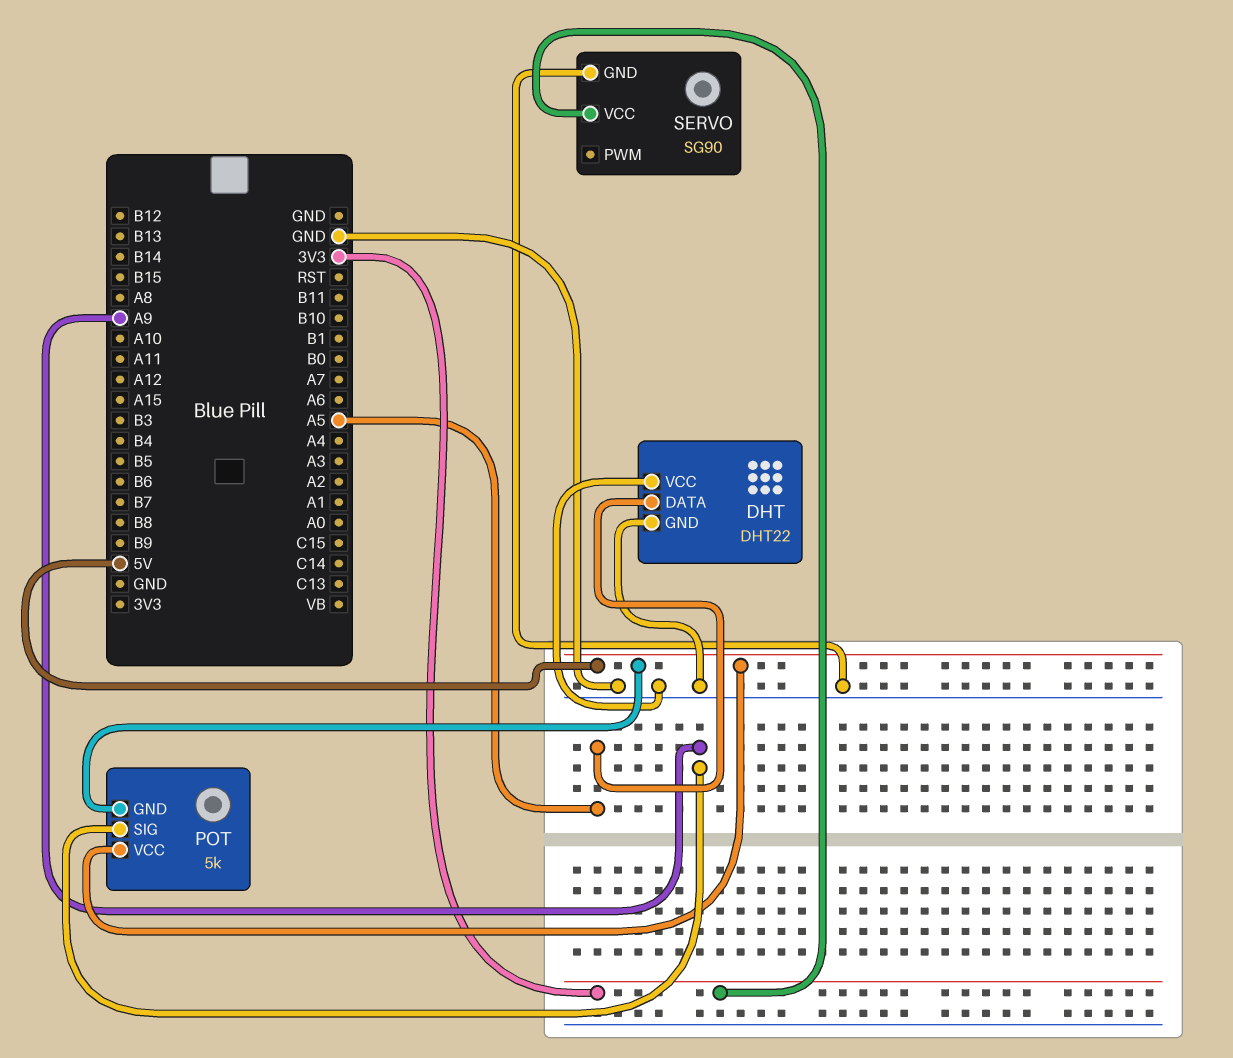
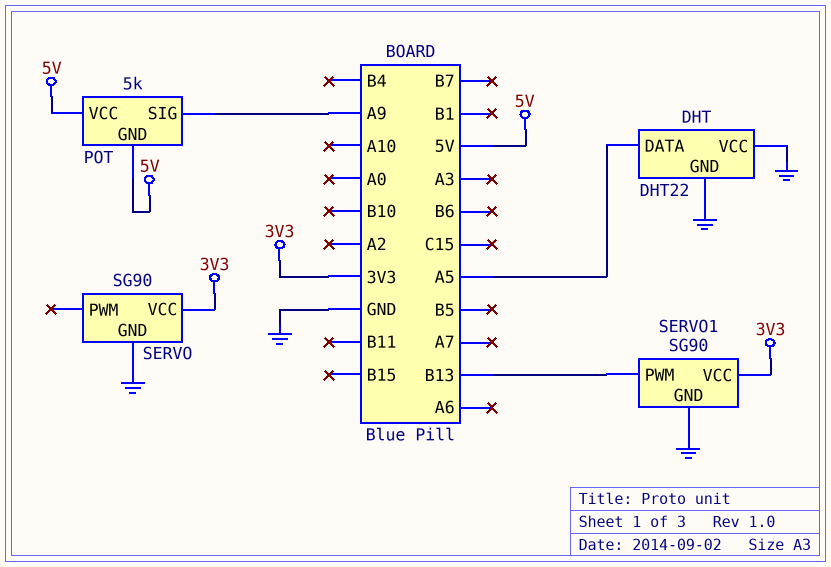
SERVO1: none -> SG90
SERVO1 pin GND: none -> GND
SERVO1 pin PWM: none -> B13
SERVO1 pin VCC: none -> 3V3

